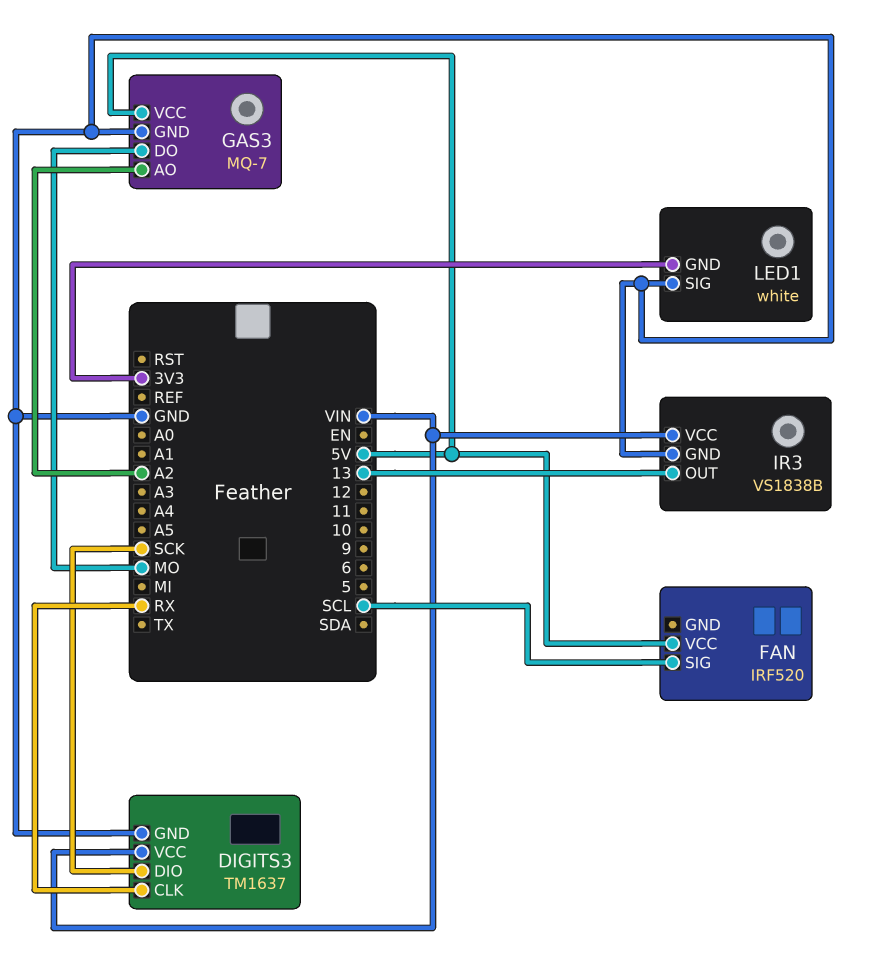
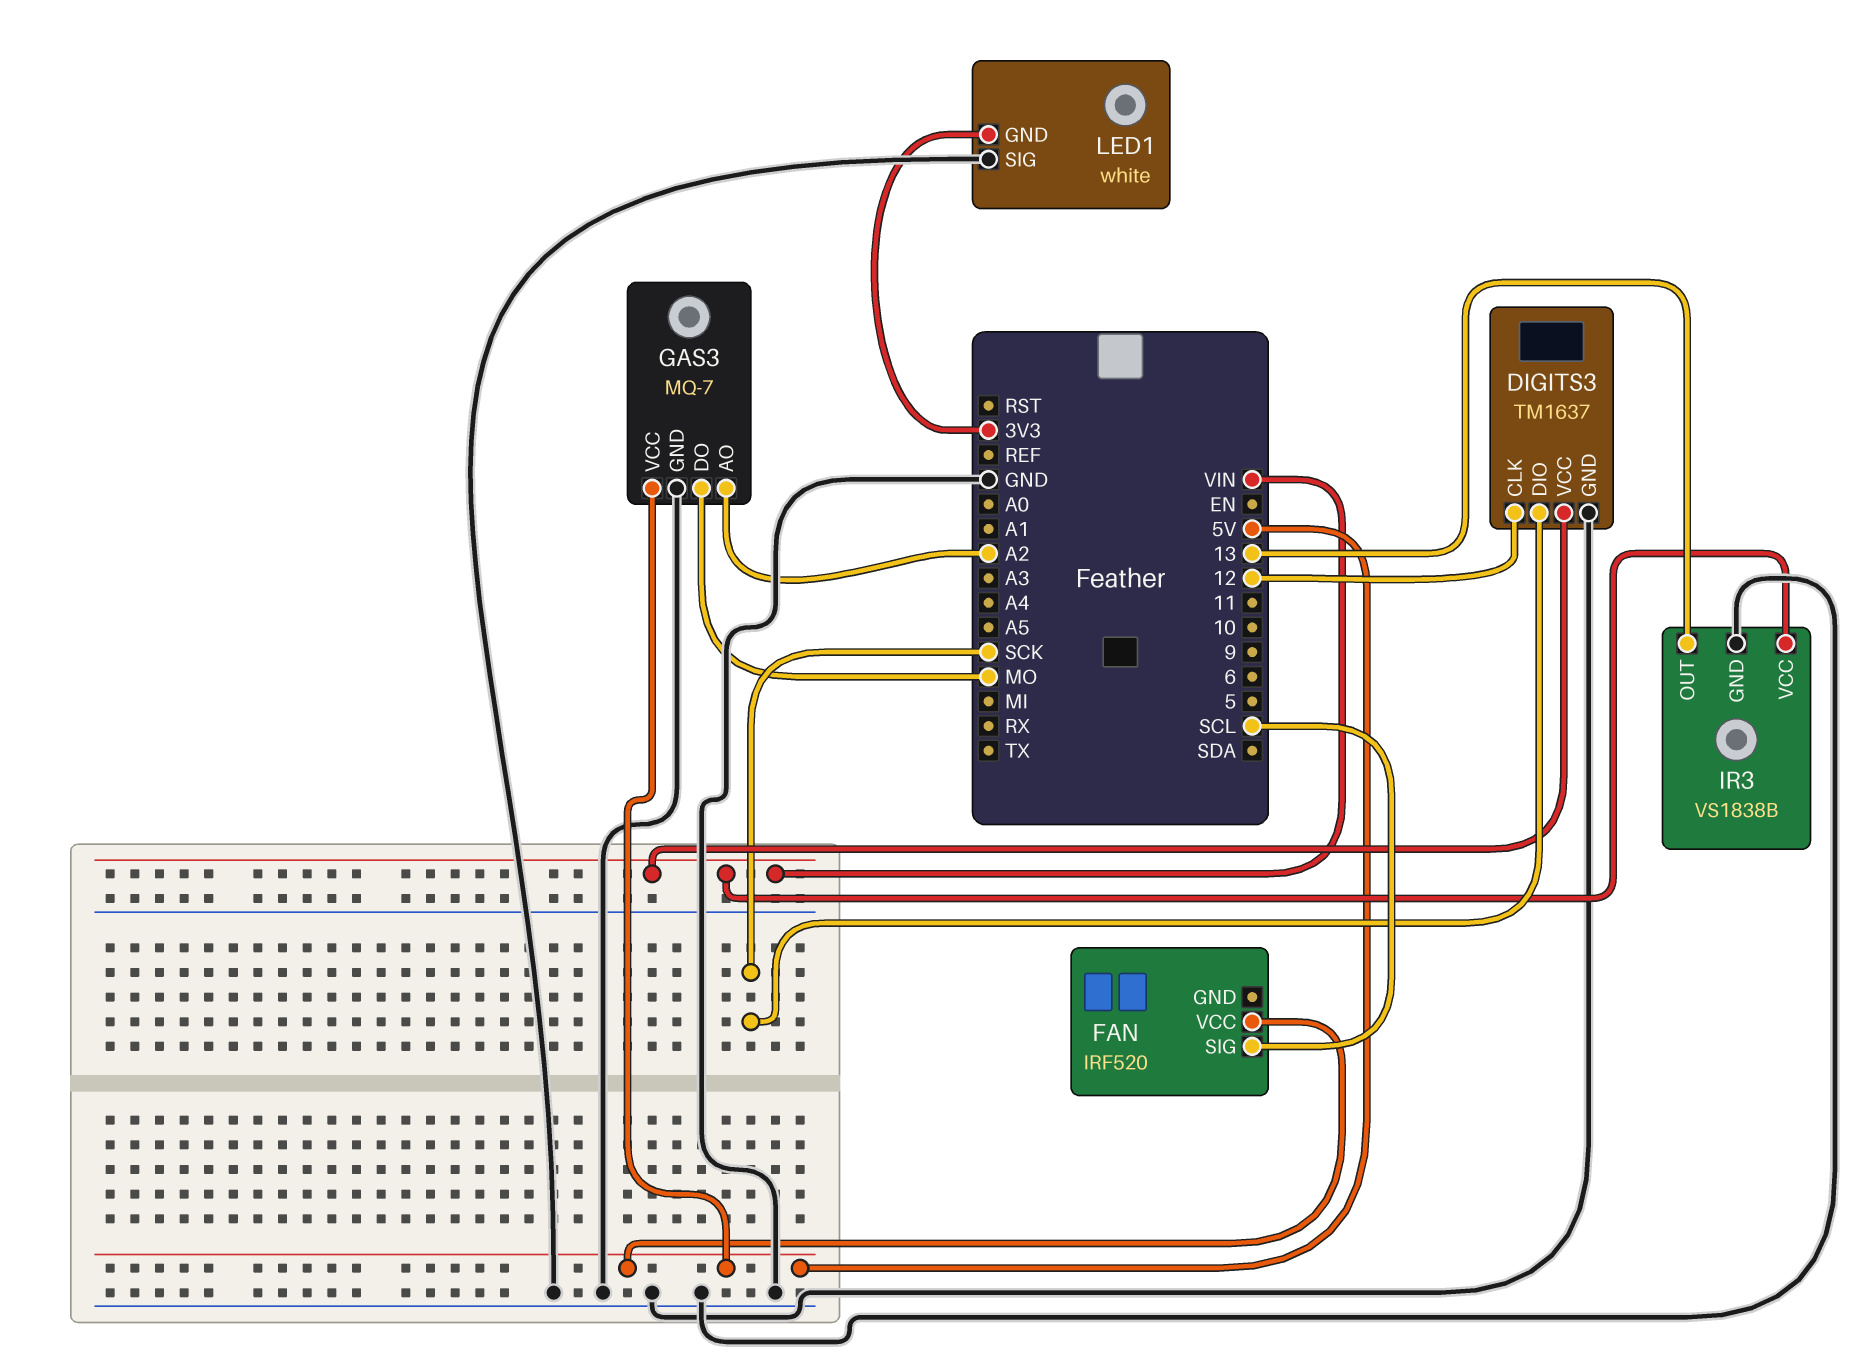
DIGITS3 pin CLK: RX -> 12

